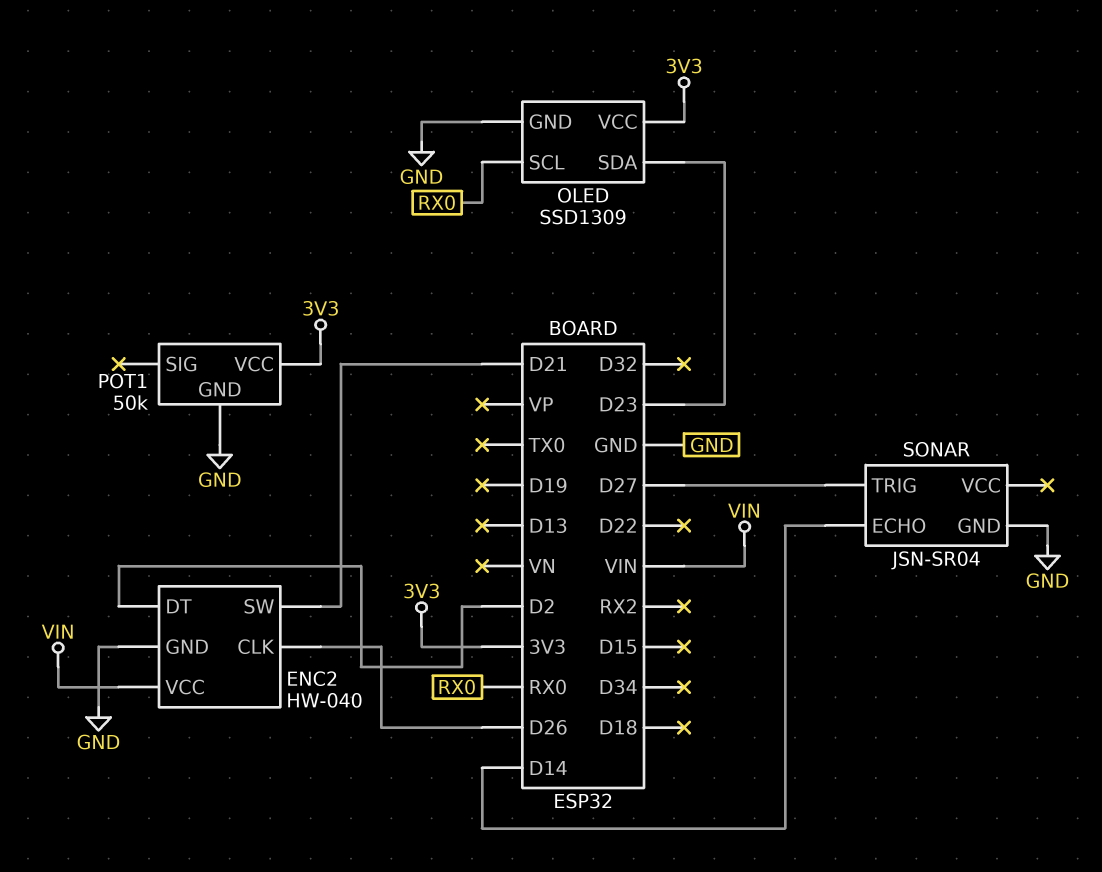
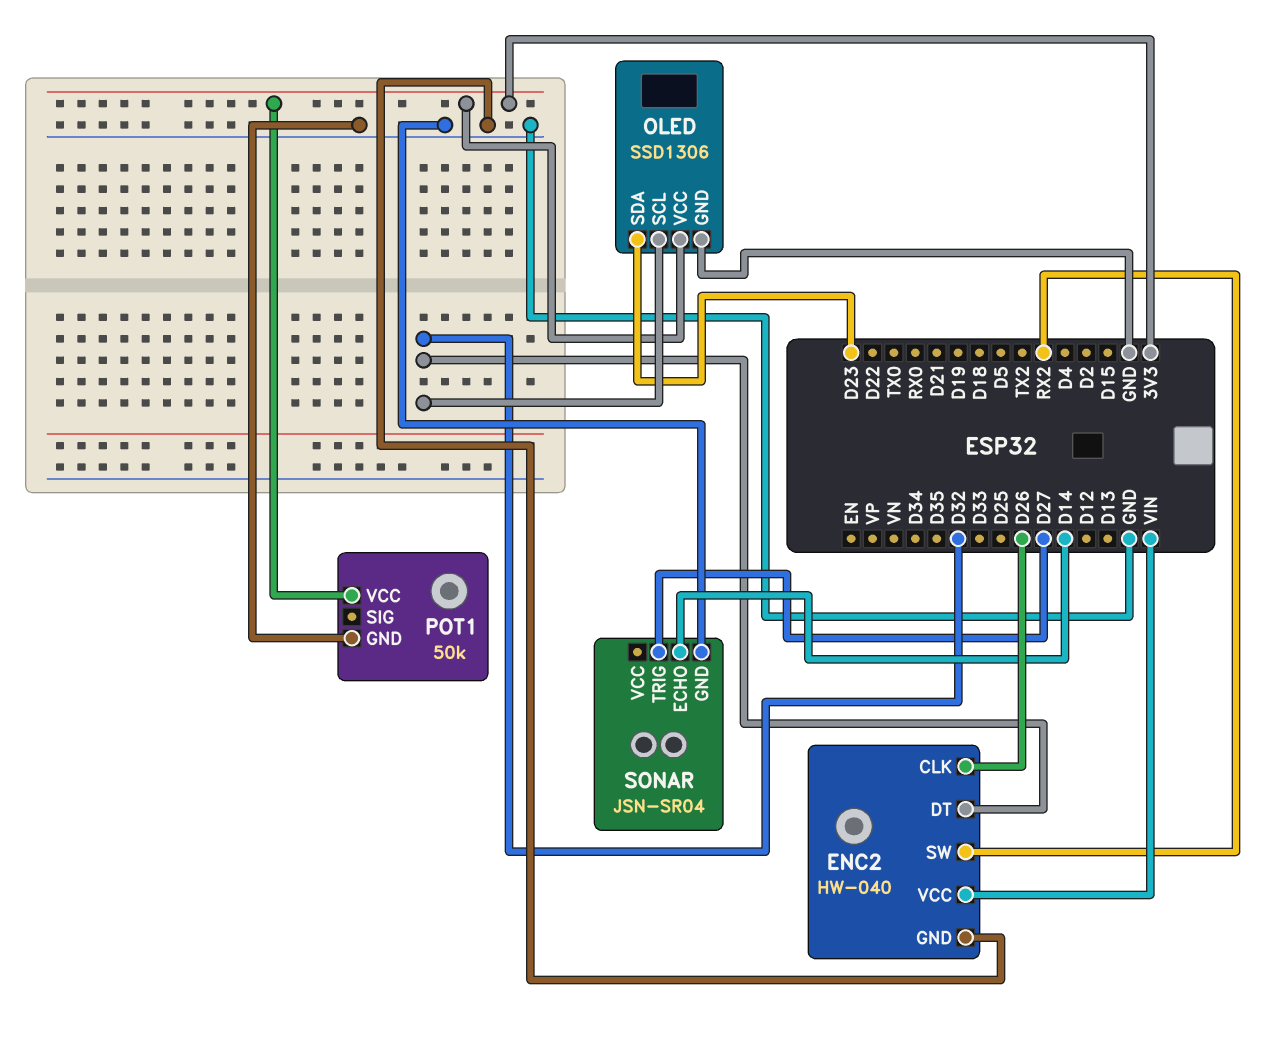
ENC2 pin DT: D2 -> D32
ENC2 pin SW: D21 -> RX2
OLED: SSD1309 -> SSD1306
OLED pin SCL: RX0 -> D32

